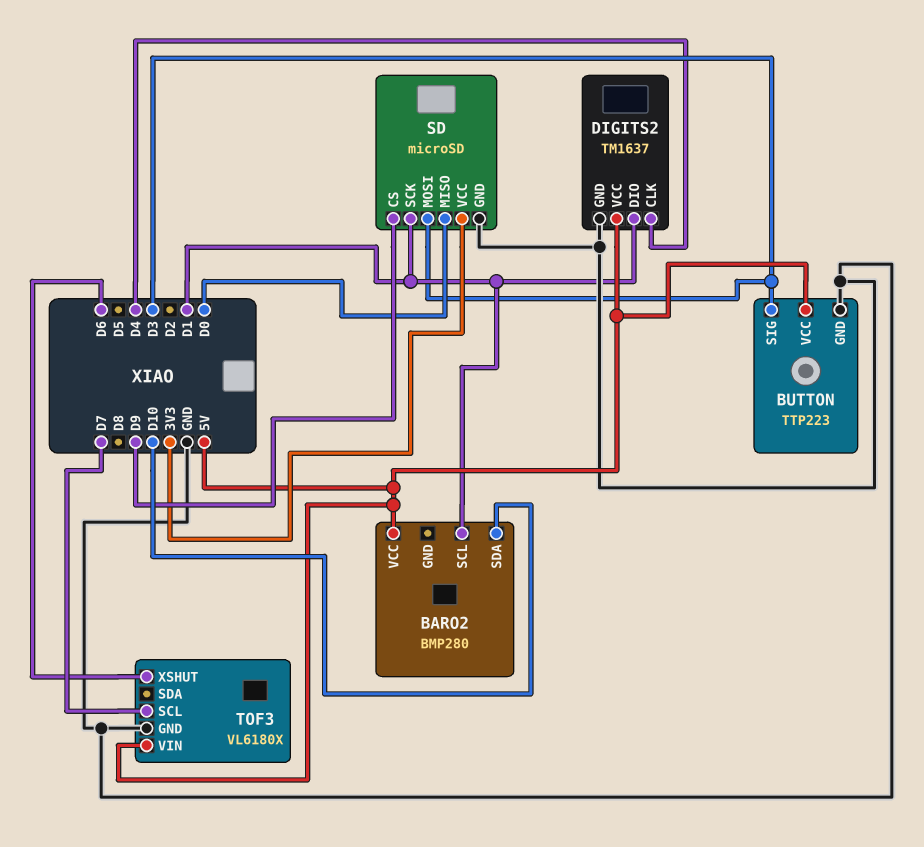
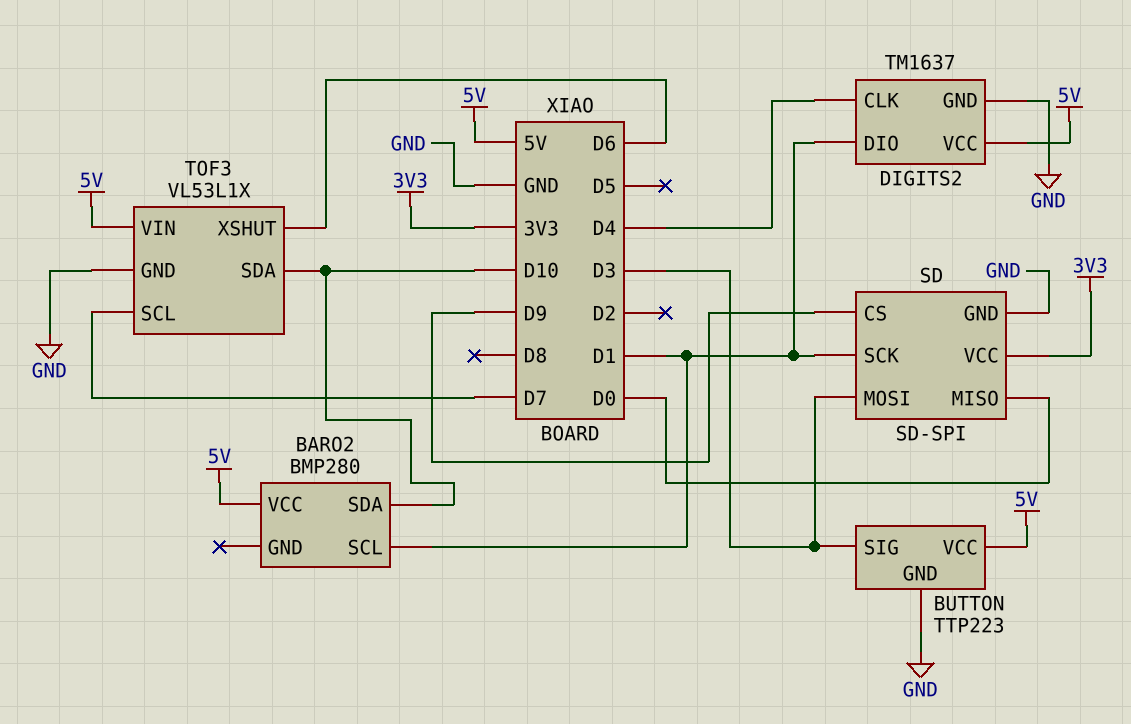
SD: microSD -> SD-SPI
TOF3: VL6180X -> VL53L1X
TOF3 pin SDA: none -> D10

